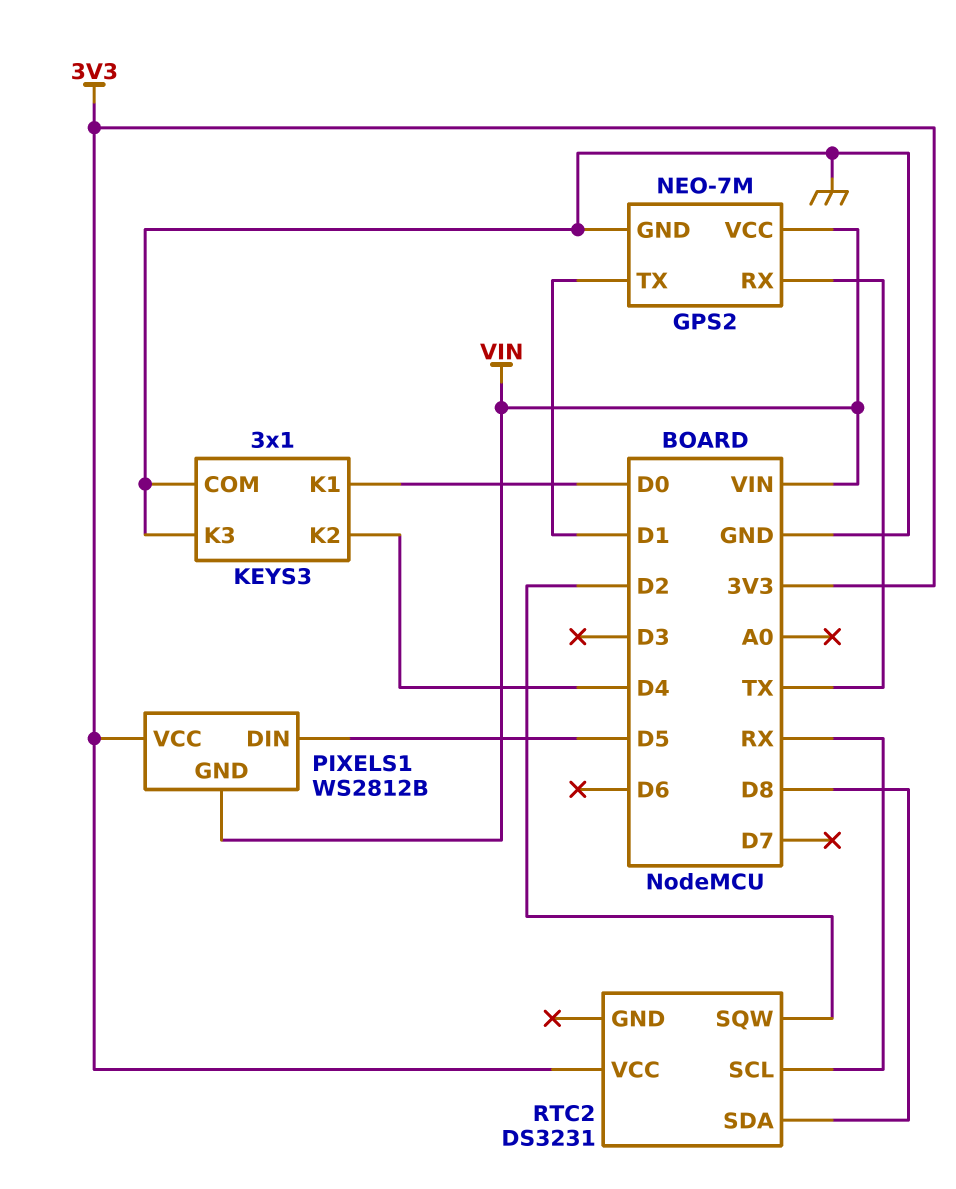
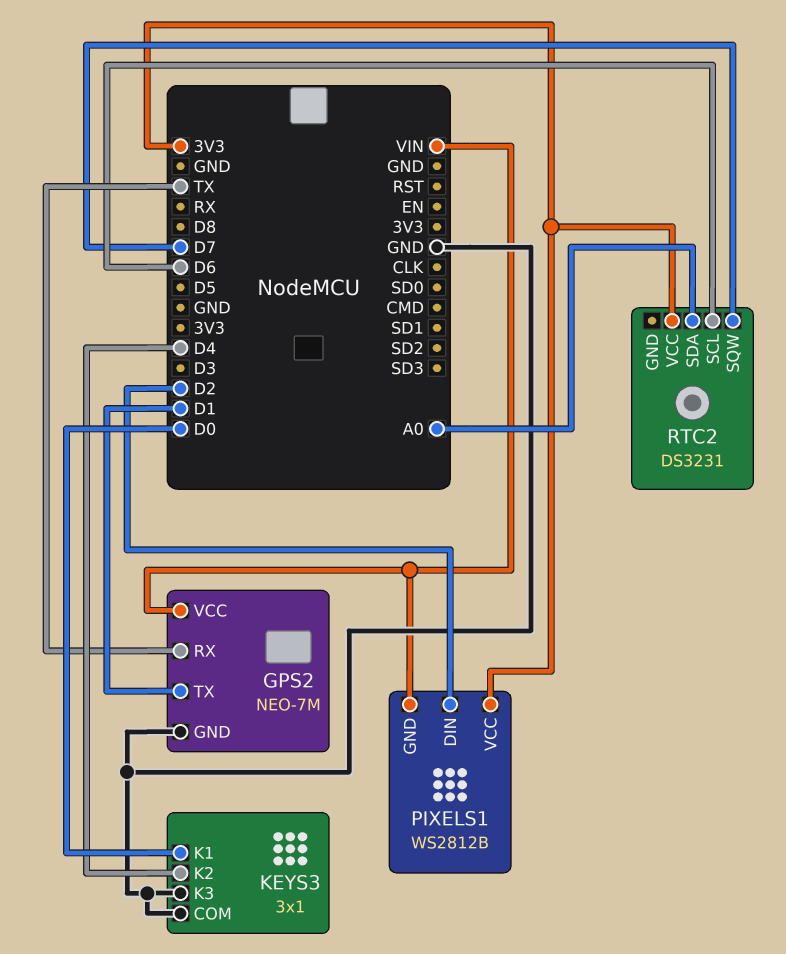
PIXELS1 pin DIN: D5 -> D2
RTC2 pin SCL: RX -> D6
RTC2 pin SDA: D8 -> A0
RTC2 pin SQW: D2 -> D7

